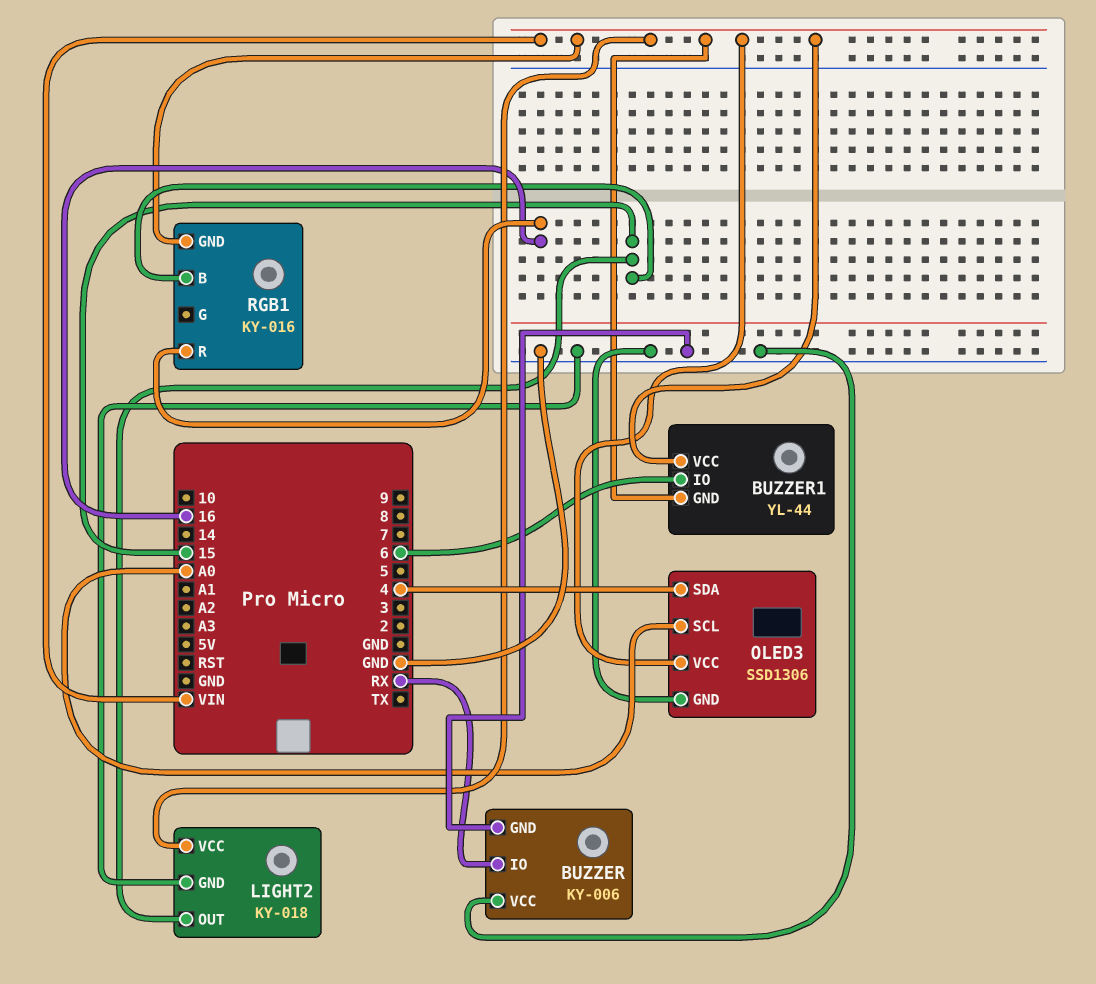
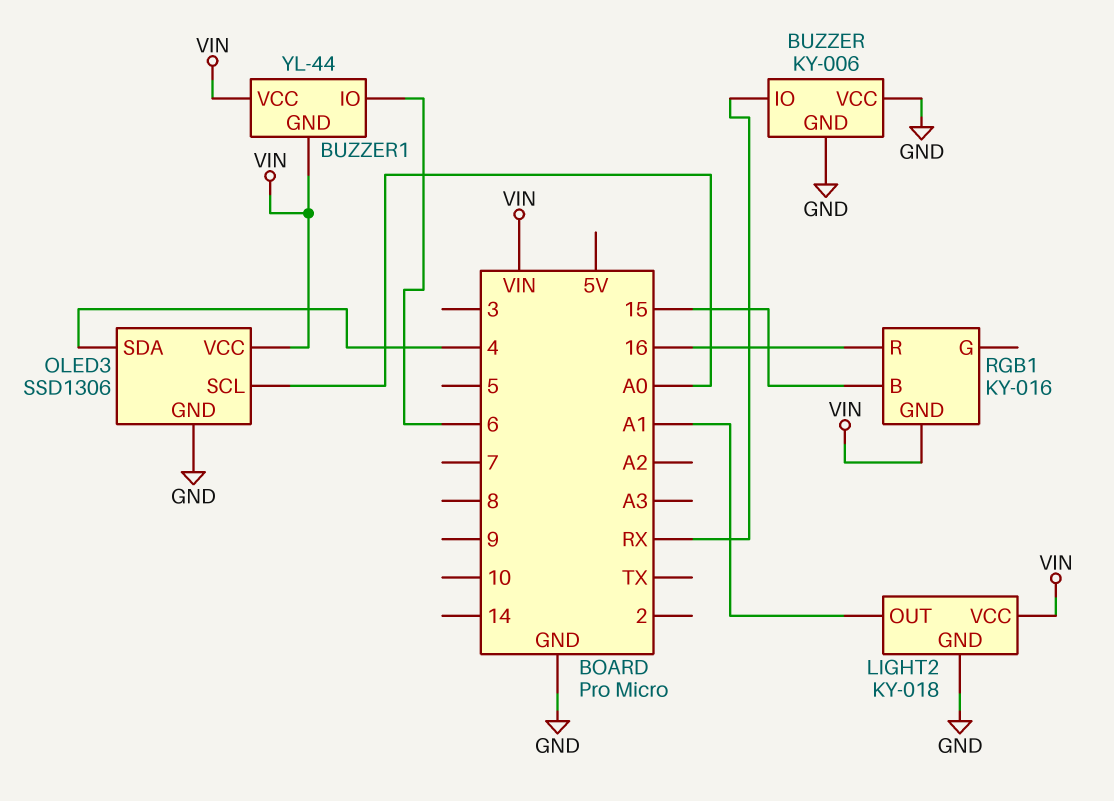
LIGHT2 pin OUT: 15 -> A1

